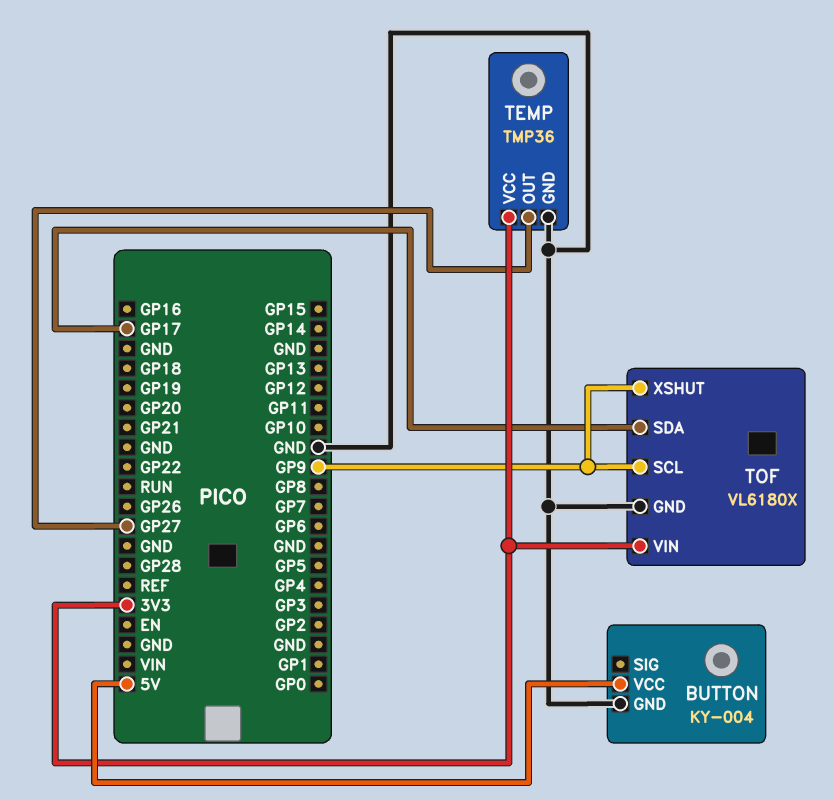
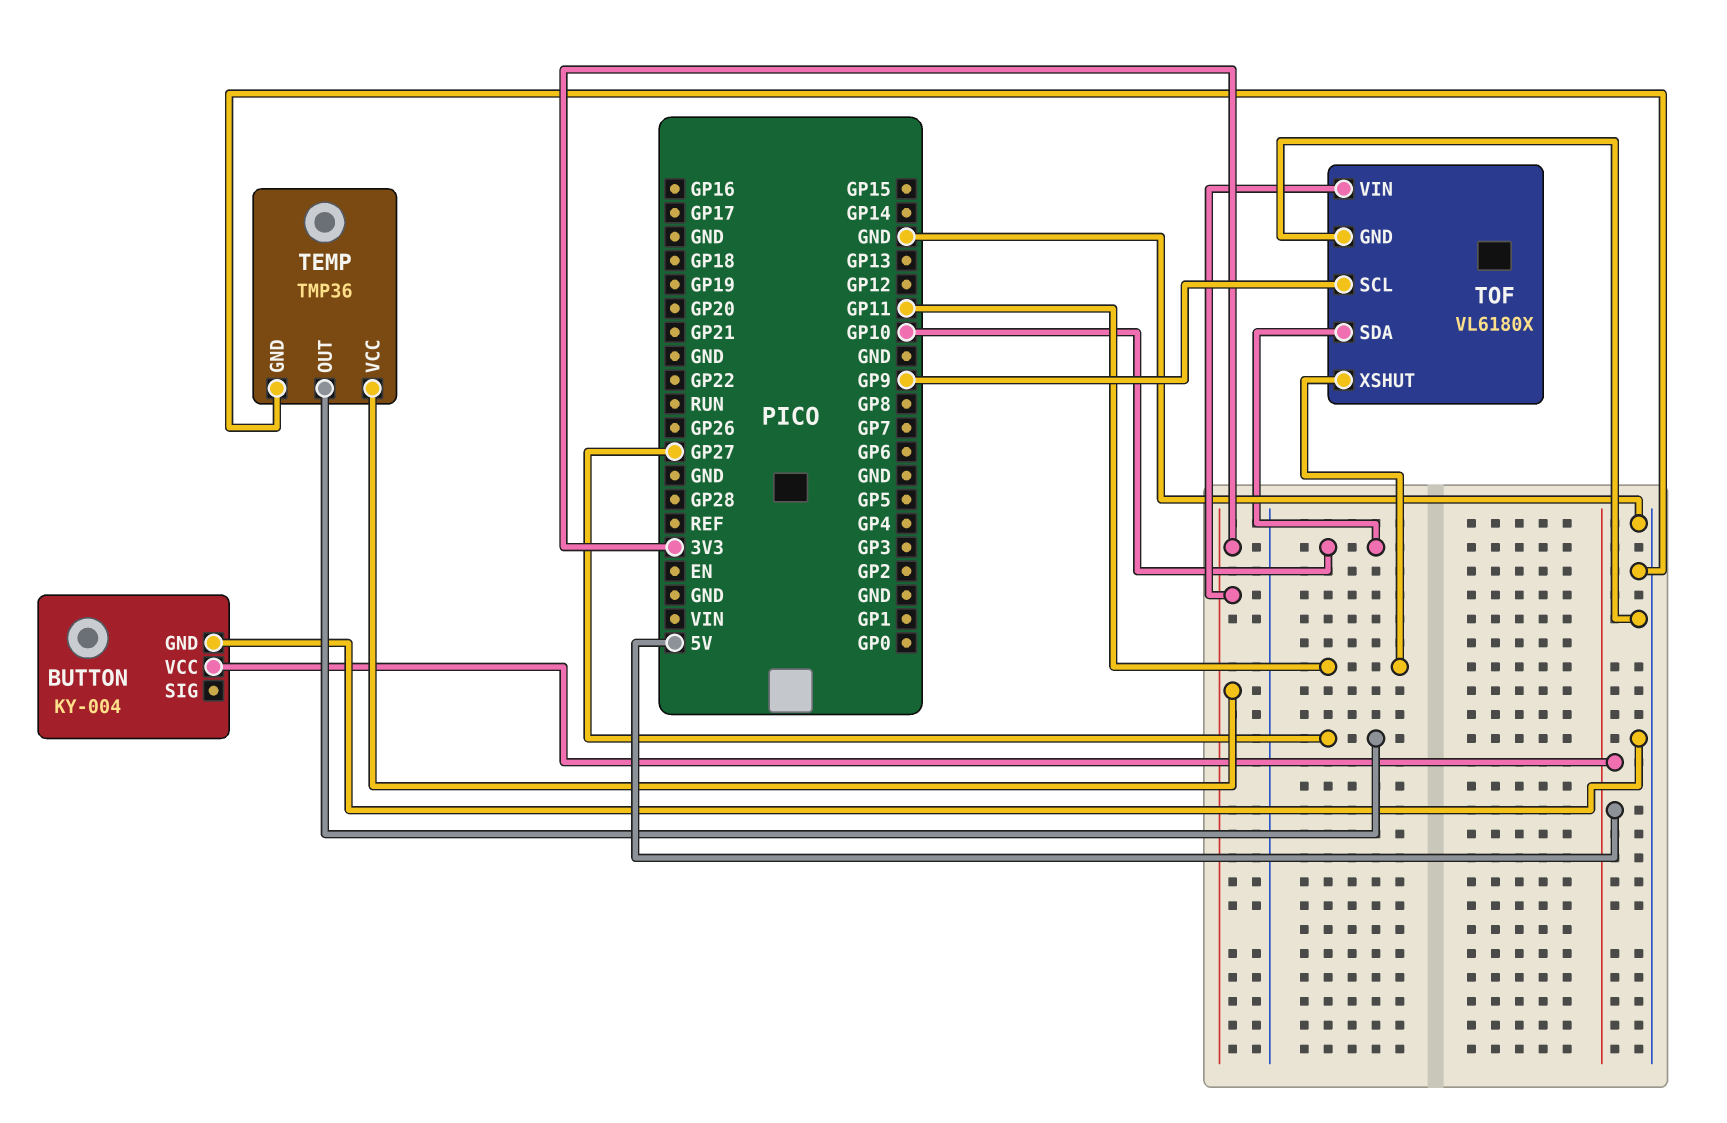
TOF pin SDA: GP17 -> GP10
TOF pin XSHUT: GP9 -> GP11

